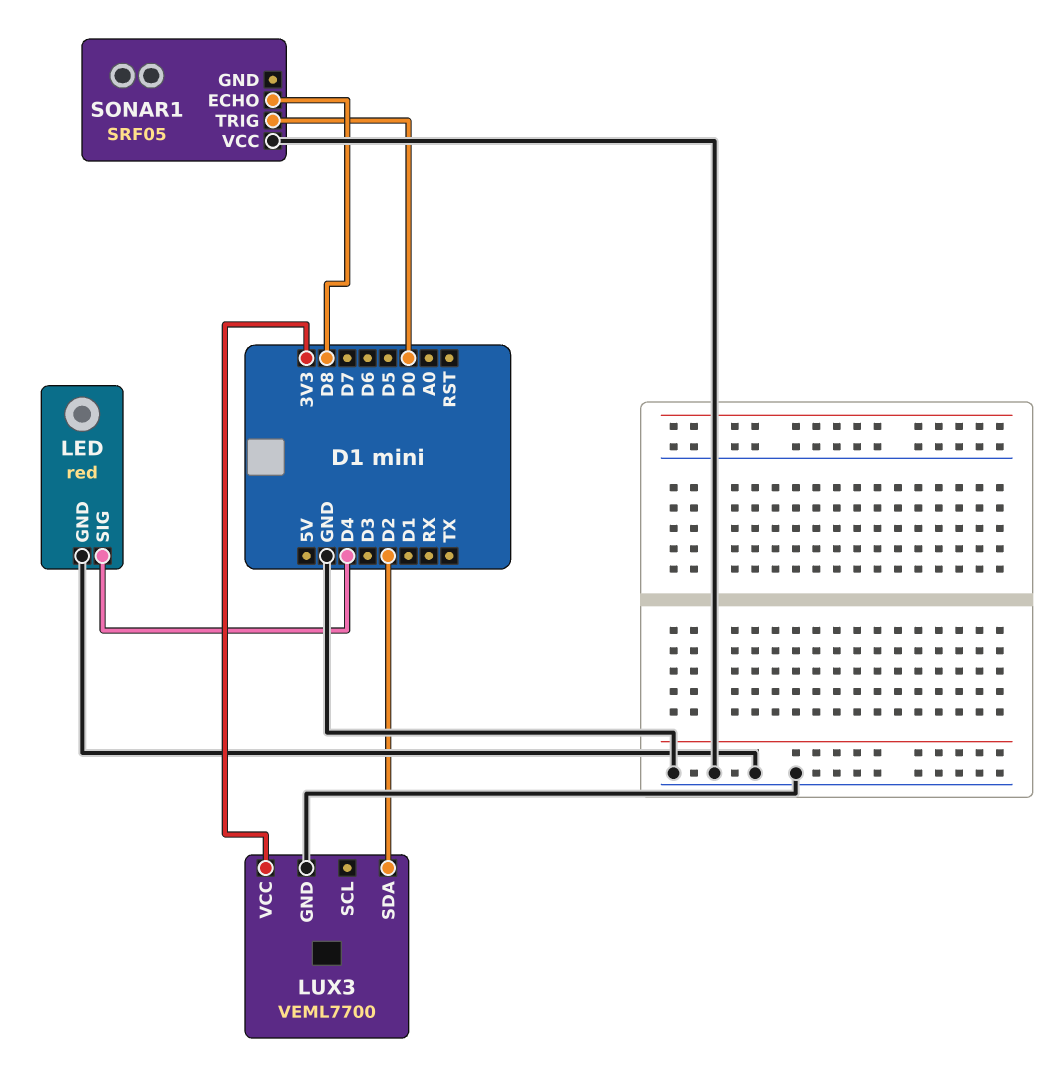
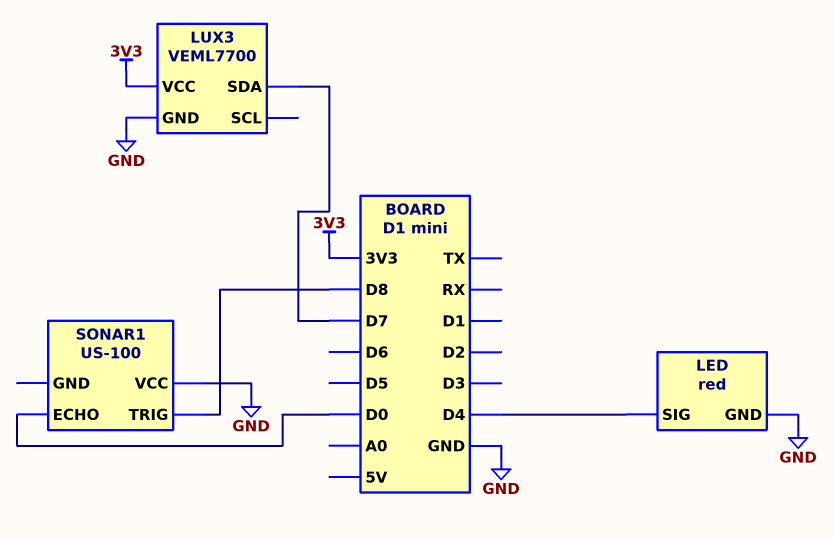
LUX3 pin SDA: D2 -> D7
SONAR1: SRF05 -> US-100
SONAR1 pin ECHO: D8 -> D0
SONAR1 pin TRIG: D0 -> D8

